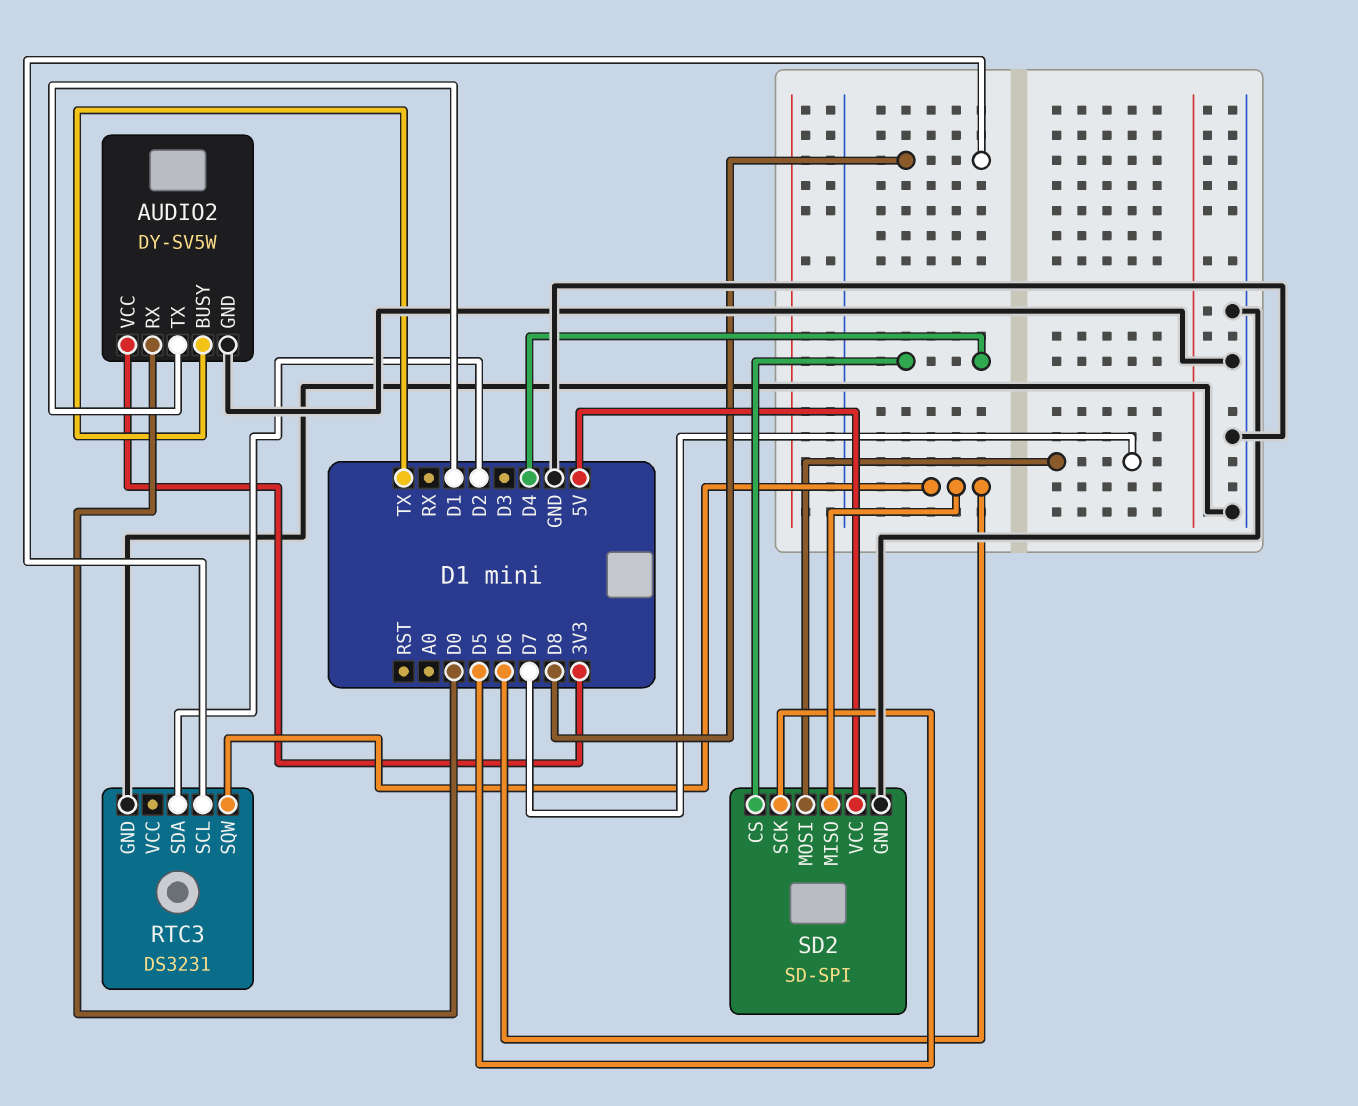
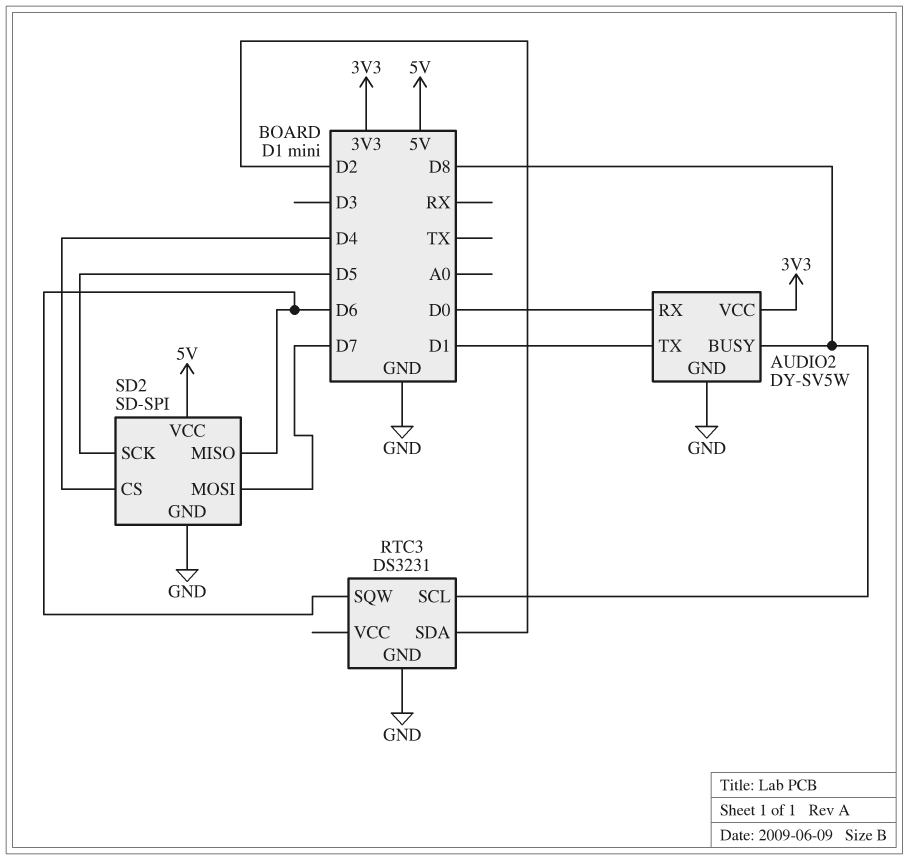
AUDIO2 pin BUSY: TX -> D8

